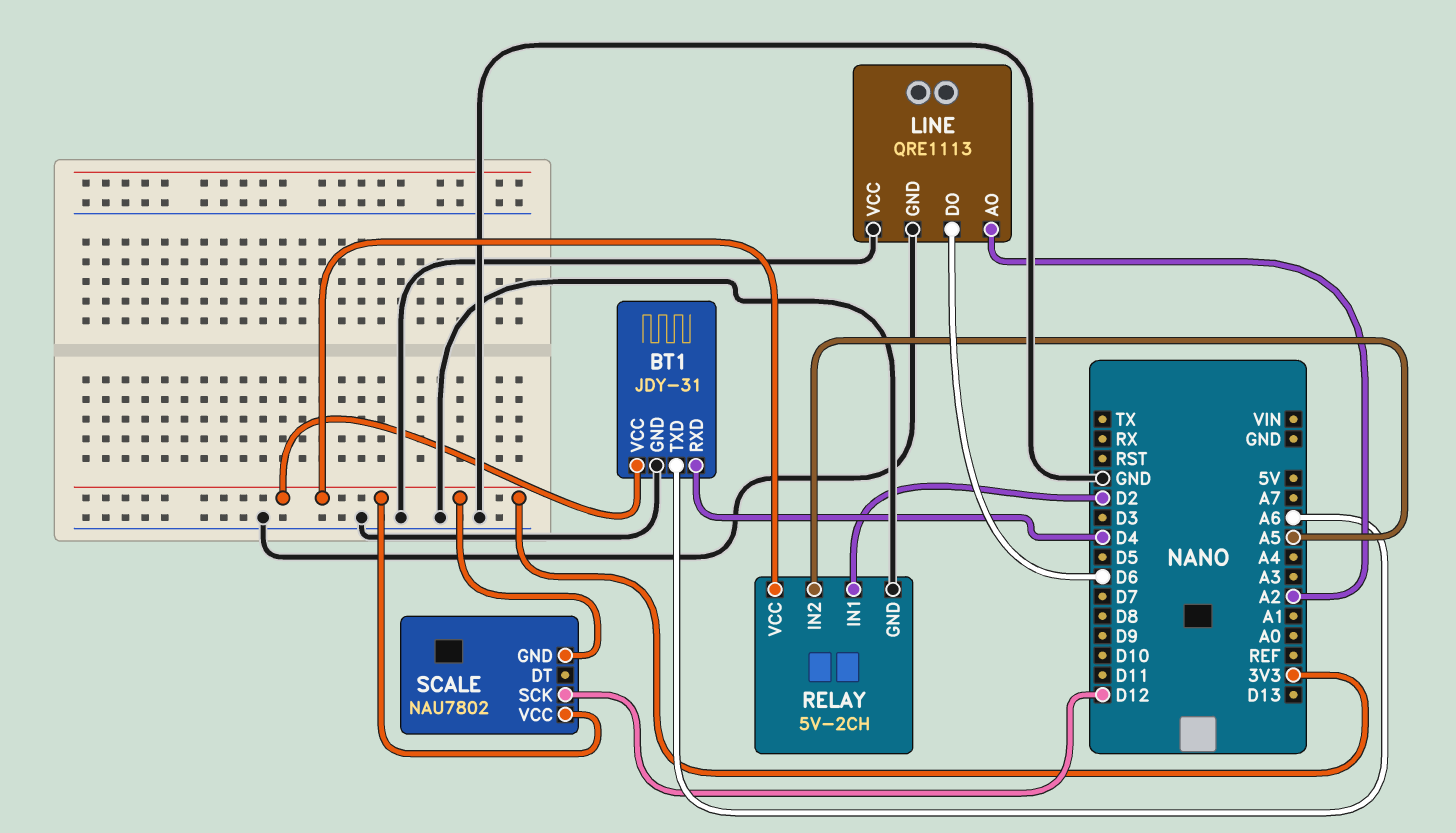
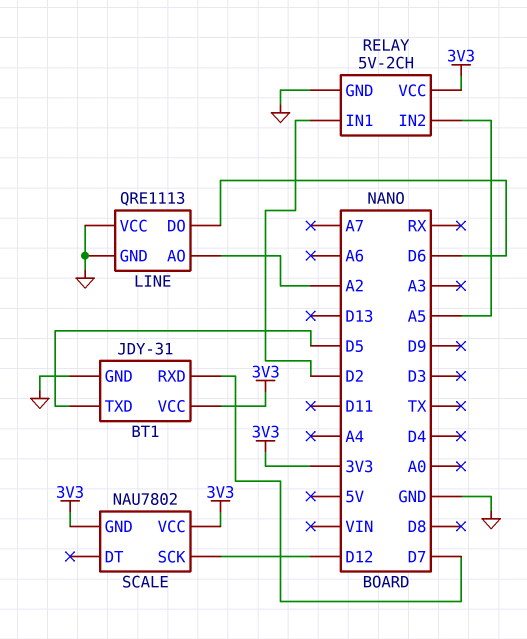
BT1 pin RXD: D4 -> D7
BT1 pin TXD: A6 -> D5

